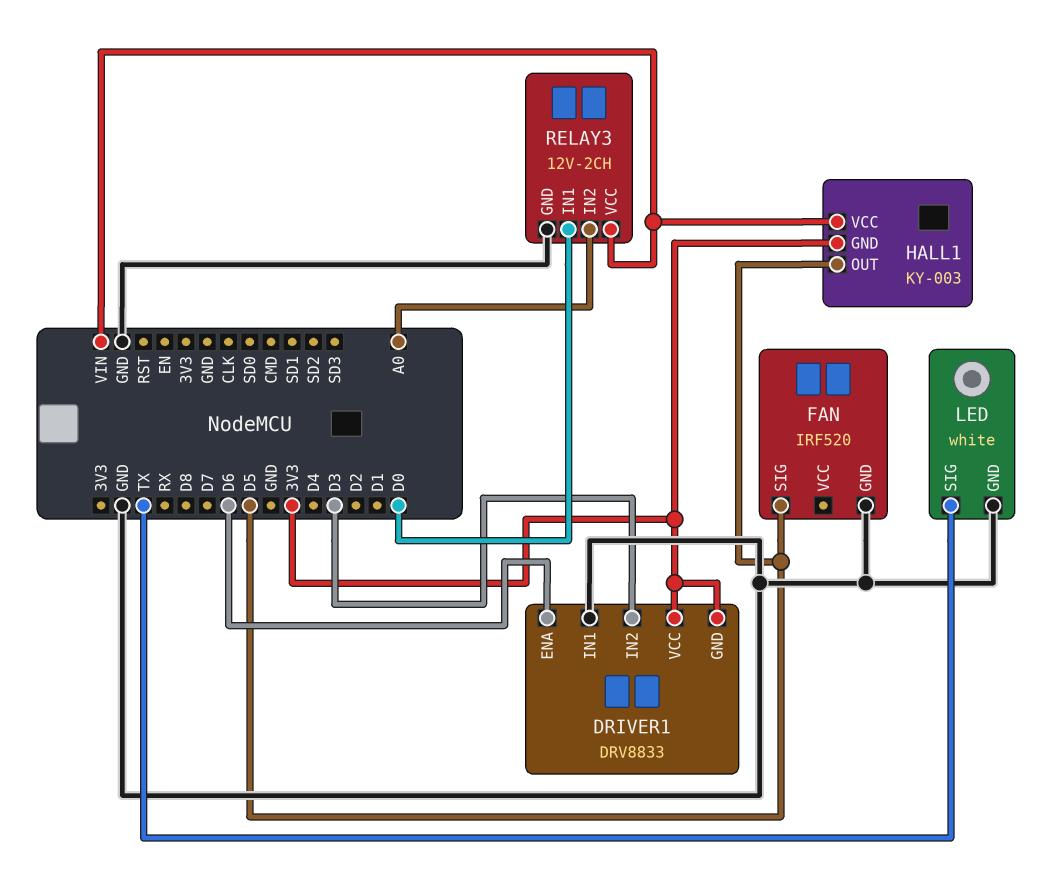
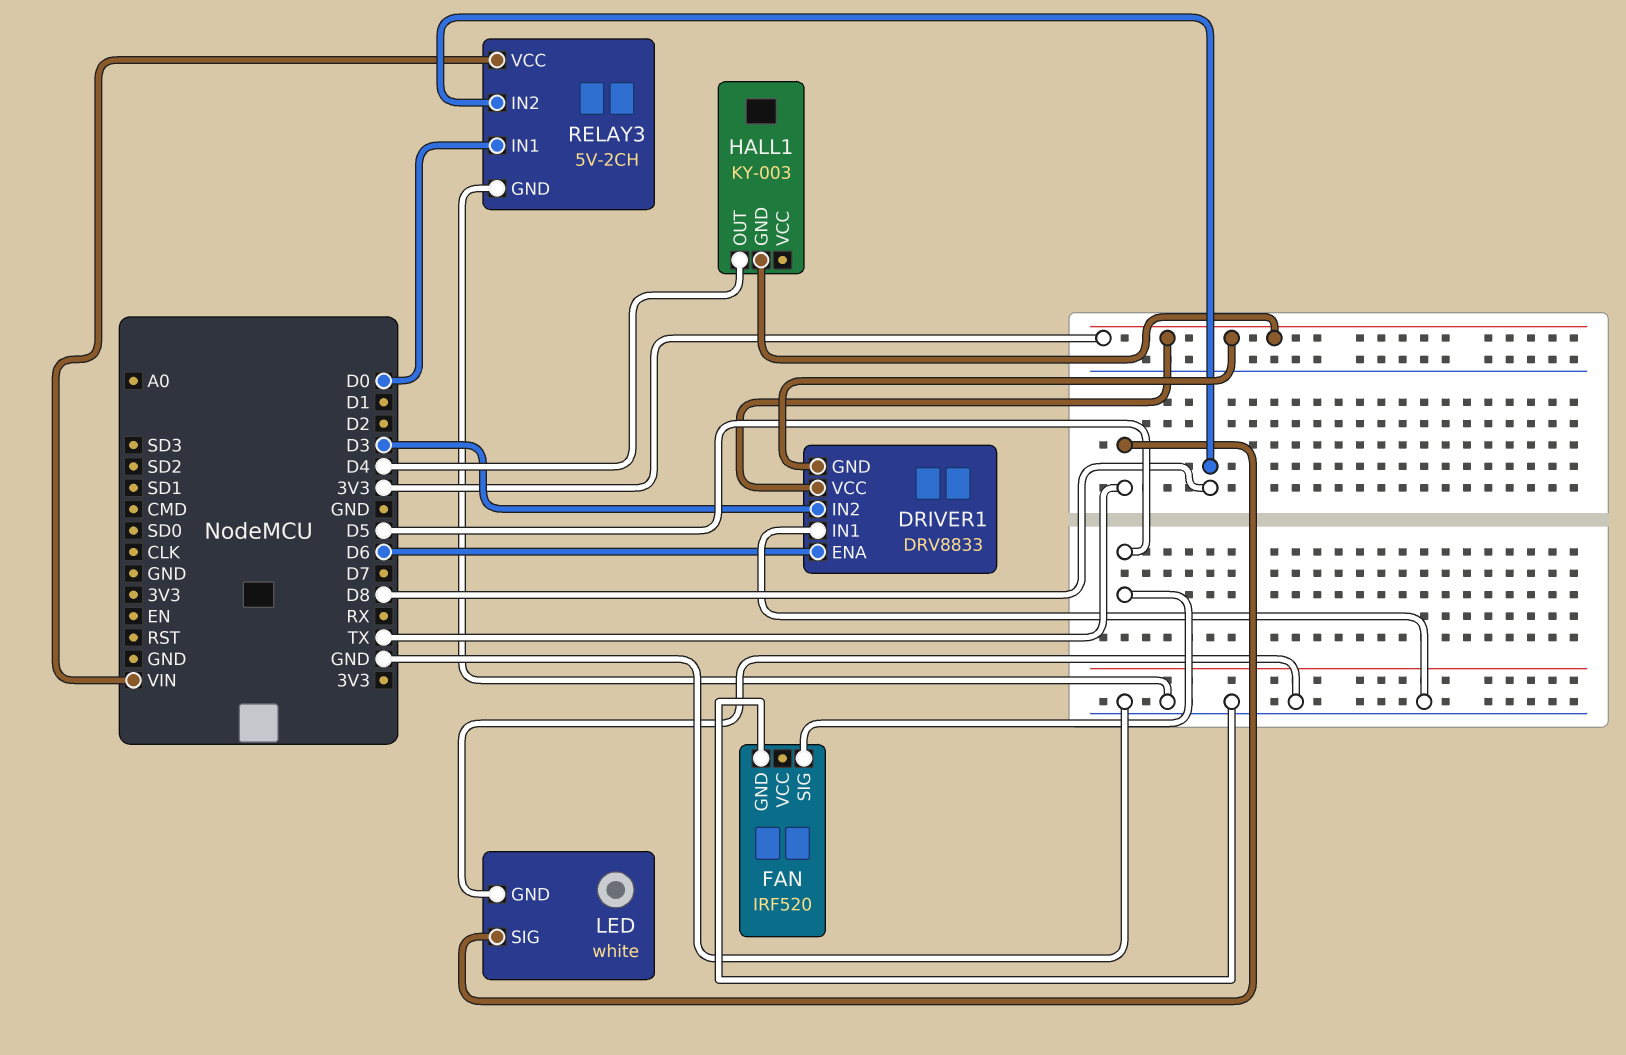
HALL1 pin OUT: D5 -> D4
HALL1 pin VCC: VIN -> none
RELAY3: 12V-2CH -> 5V-2CH
RELAY3 pin IN2: A0 -> D8

